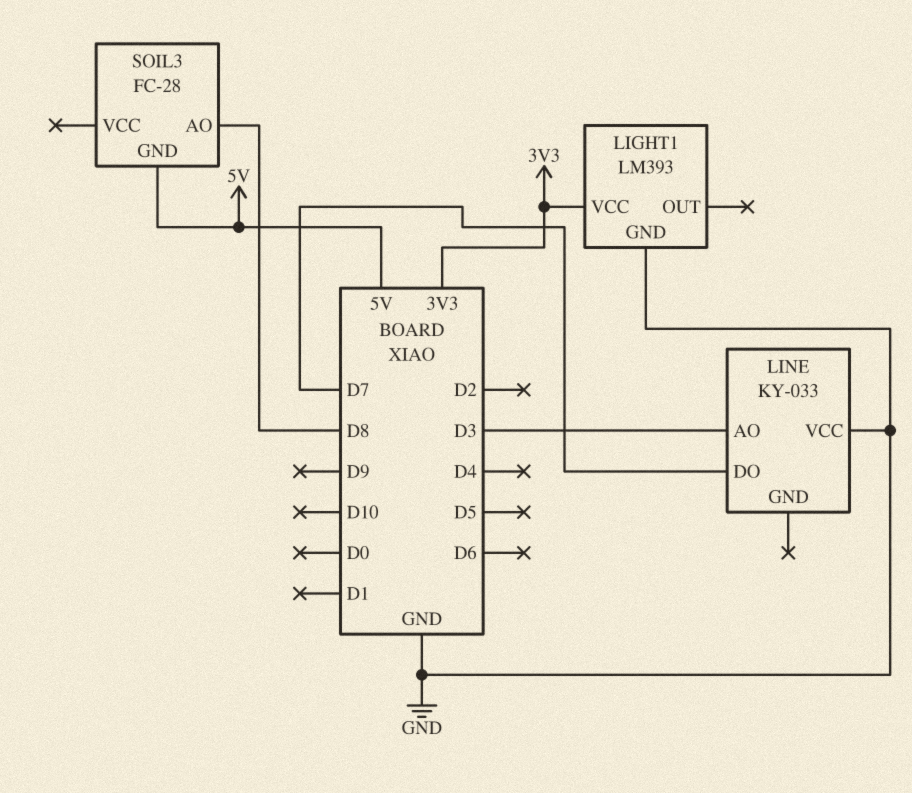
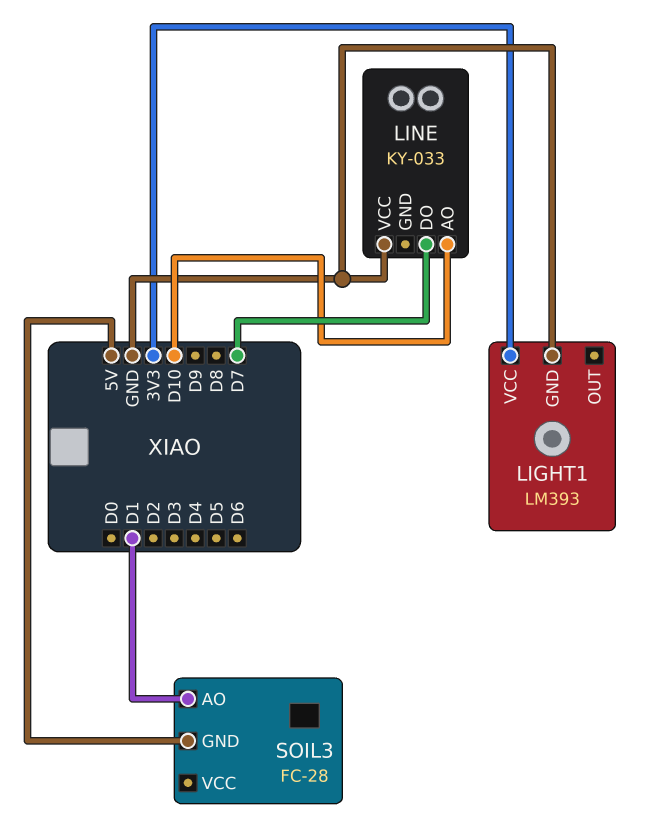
LINE pin AO: D3 -> D10
SOIL3 pin AO: D8 -> D1

